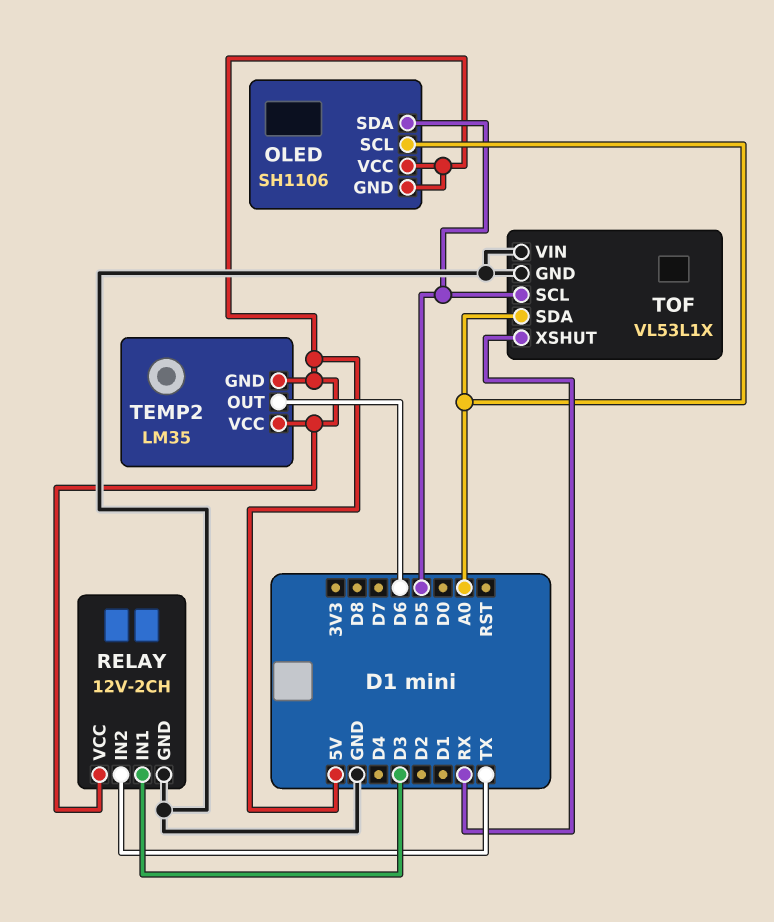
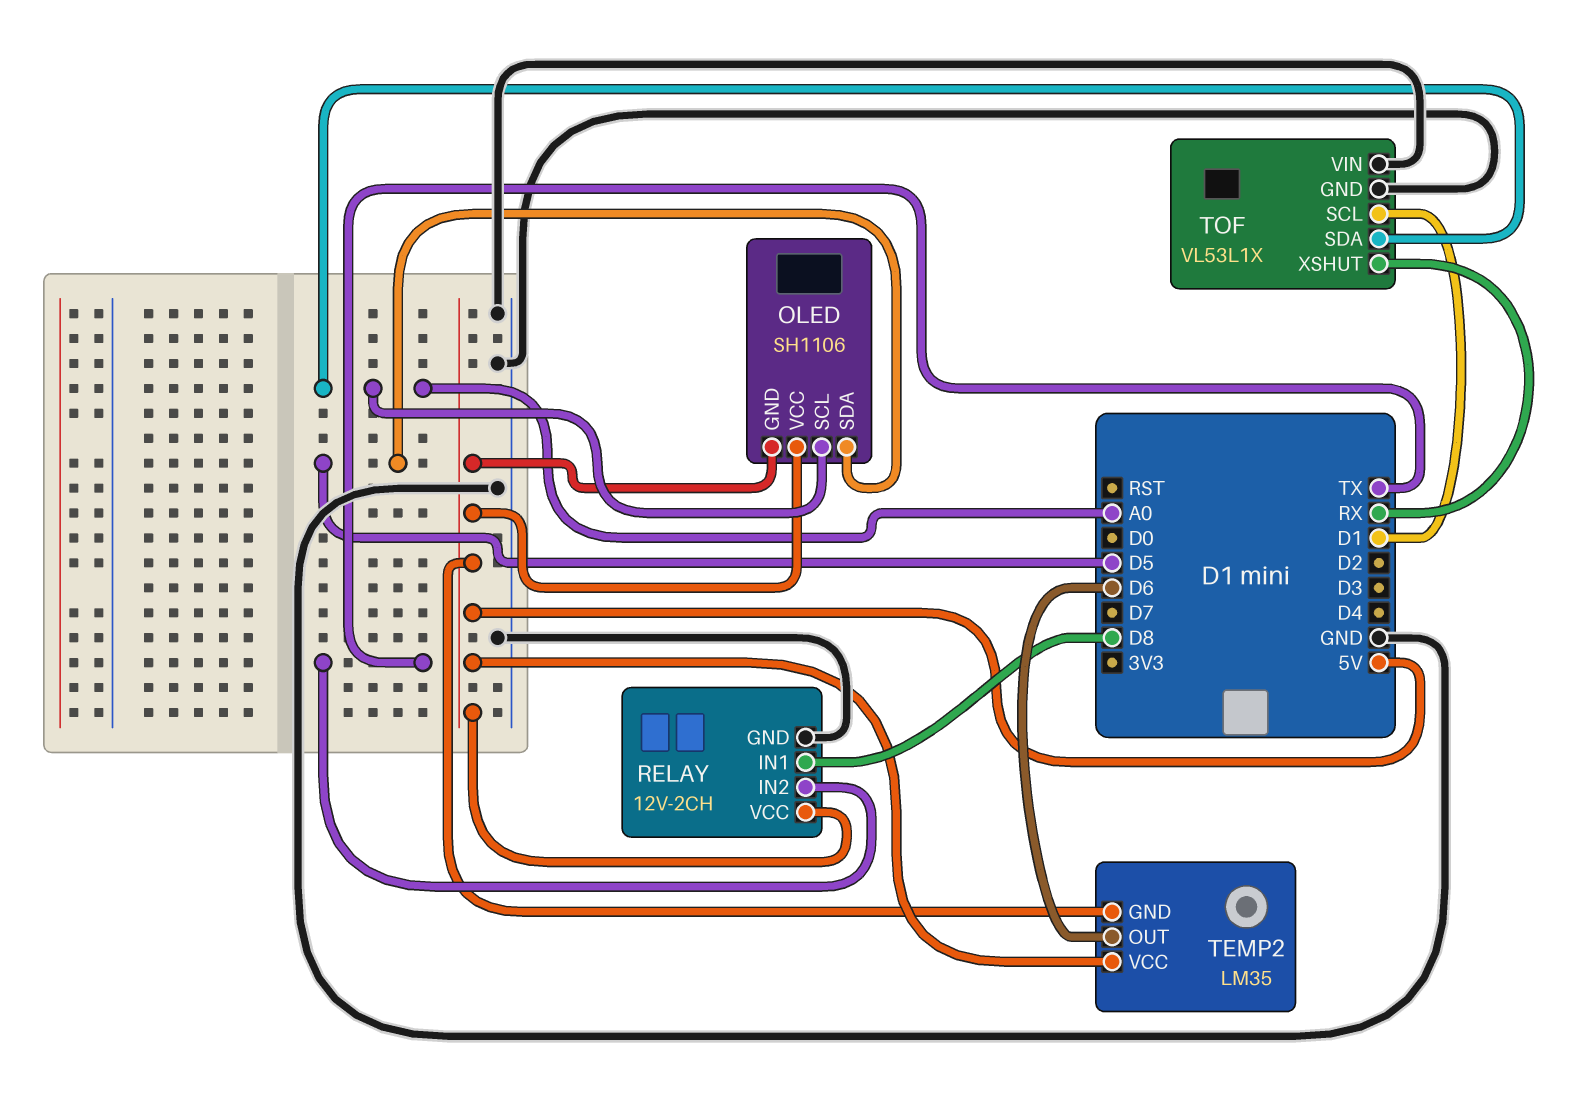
RELAY pin IN1: D3 -> D8
TOF pin SCL: D5 -> D1

